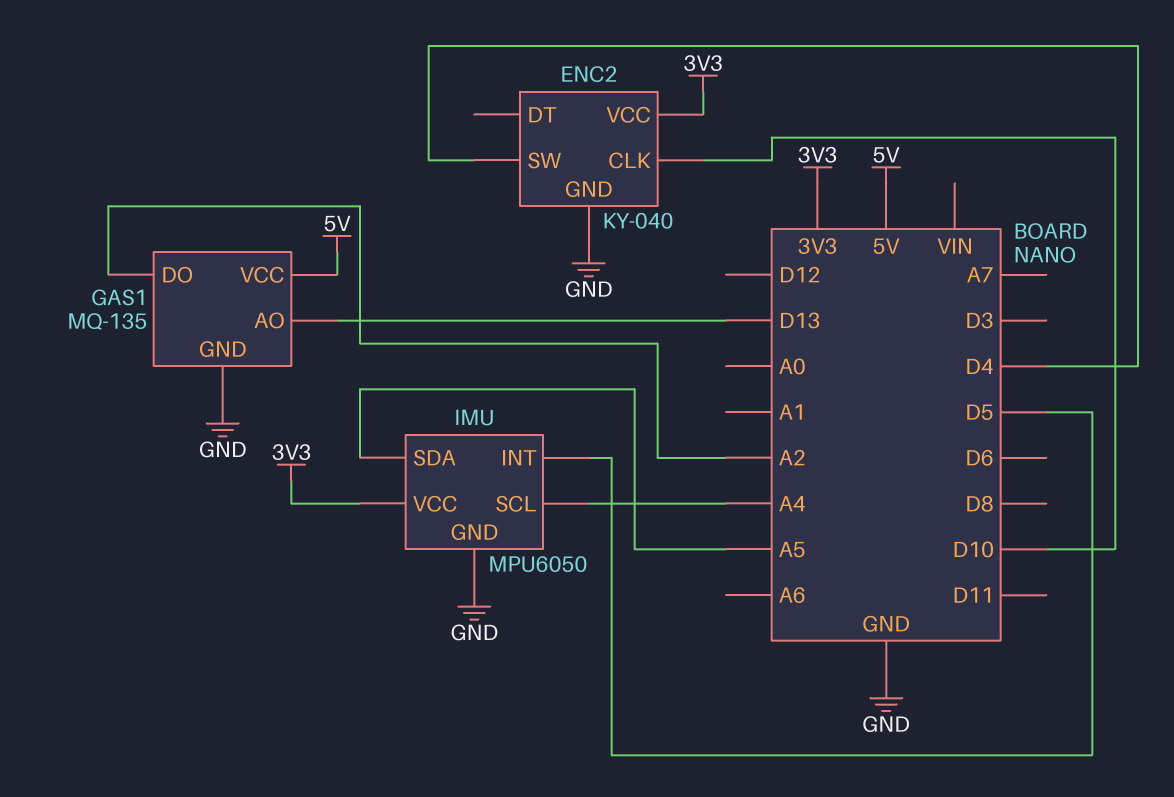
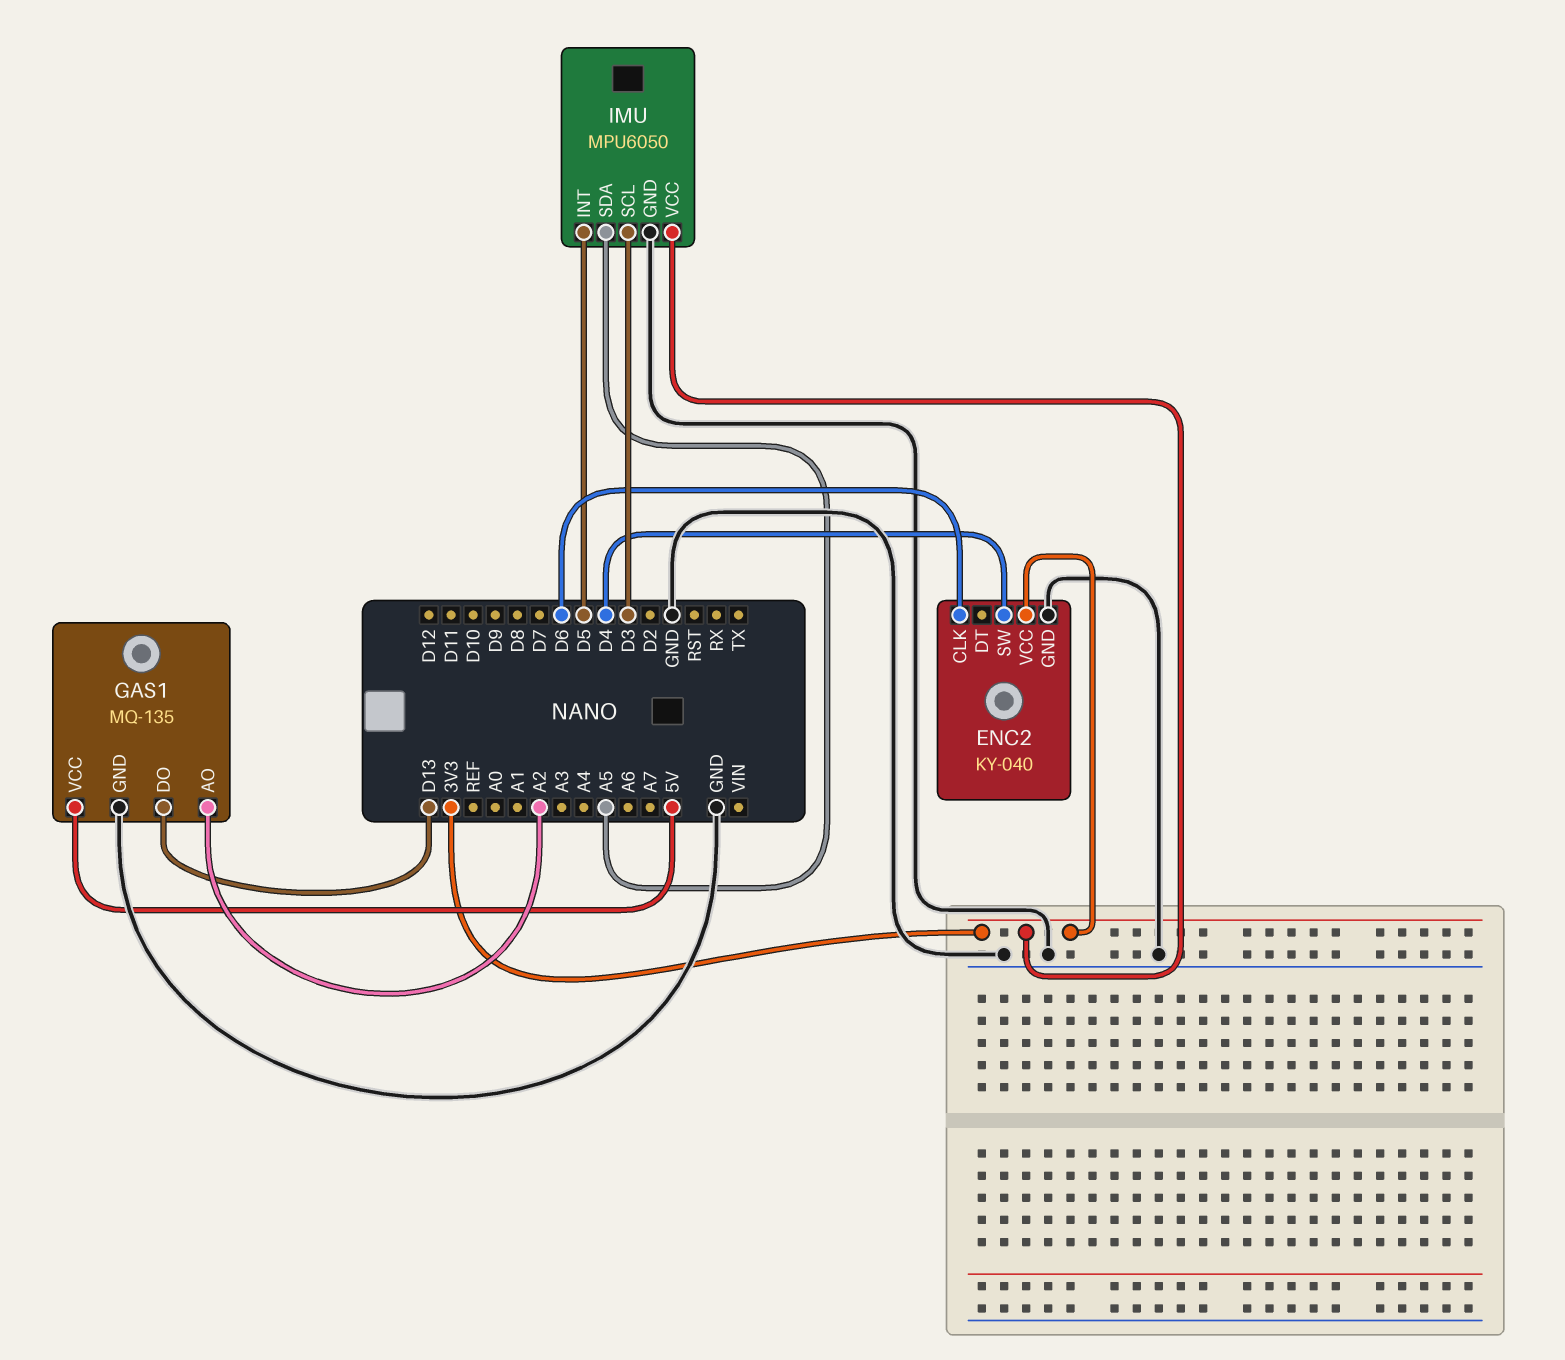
ENC2 pin CLK: D10 -> D6
GAS1 pin AO: D13 -> A2
GAS1 pin DO: A2 -> D13
IMU pin SCL: A4 -> D3

